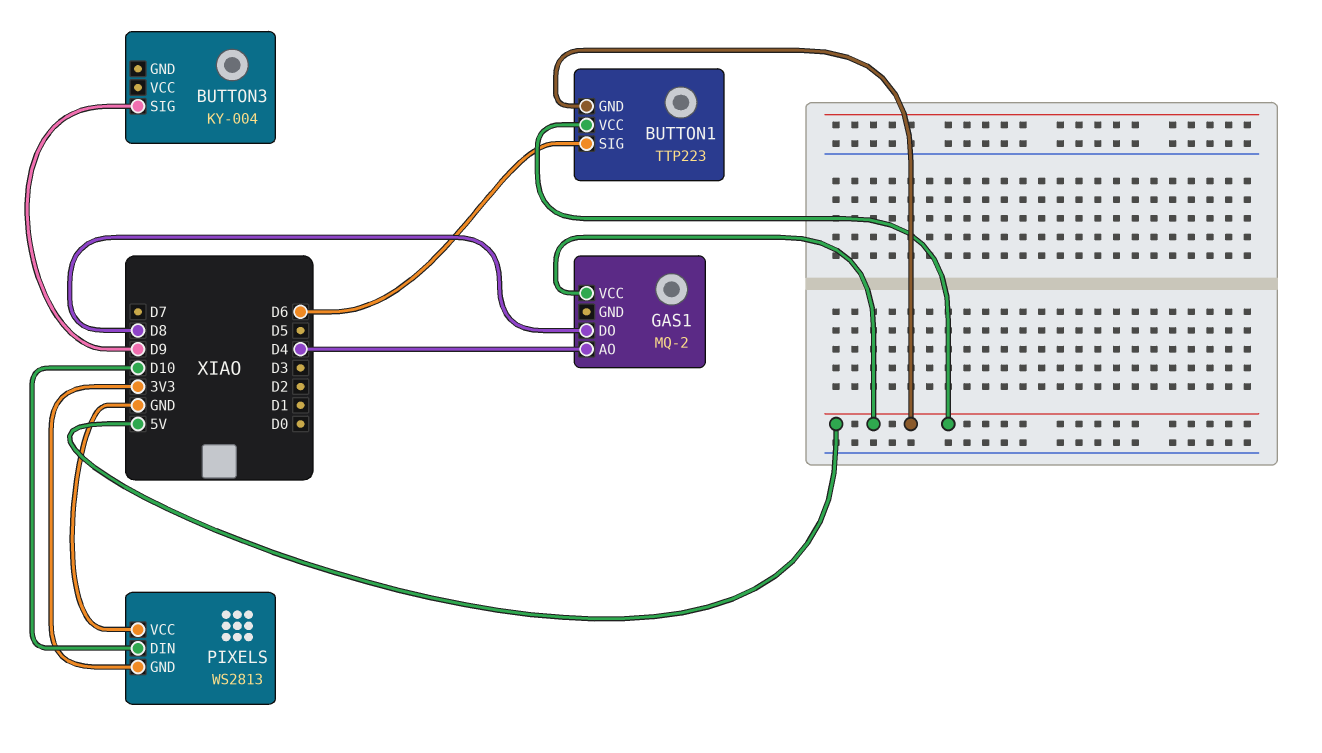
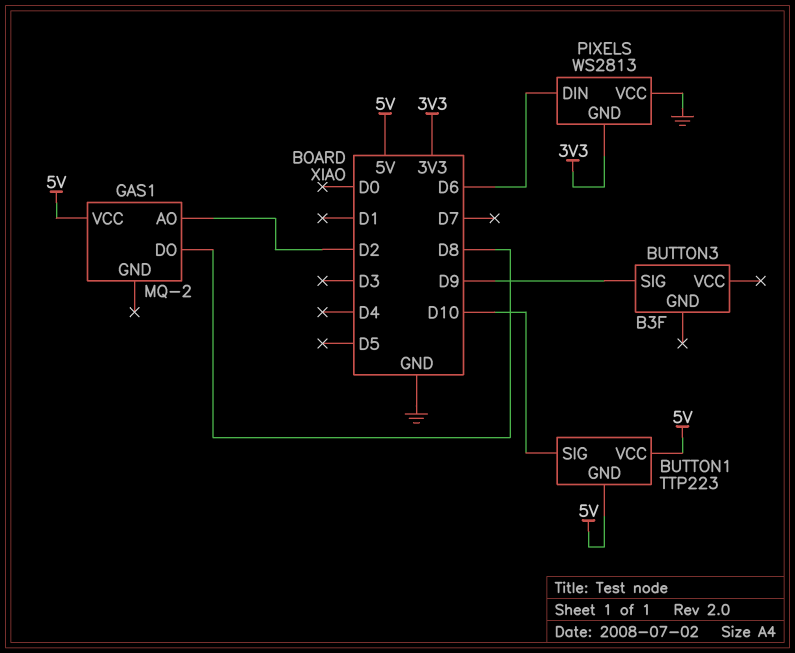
BUTTON1 pin SIG: D6 -> D10
BUTTON3: KY-004 -> B3F
GAS1 pin AO: D4 -> D2
PIXELS pin DIN: D10 -> D6

